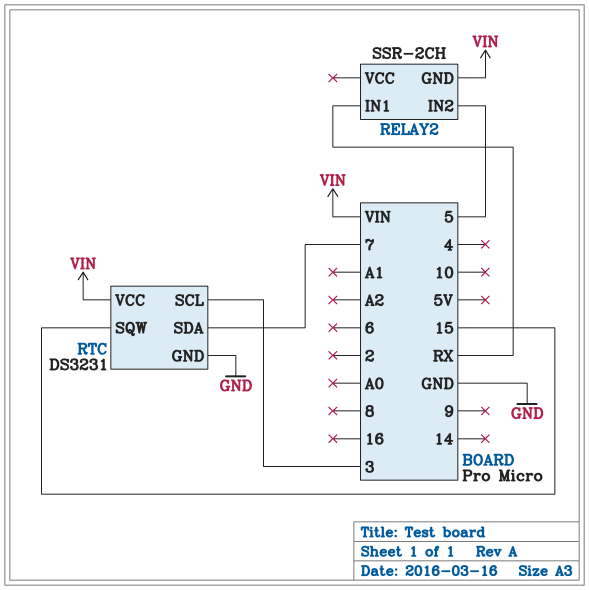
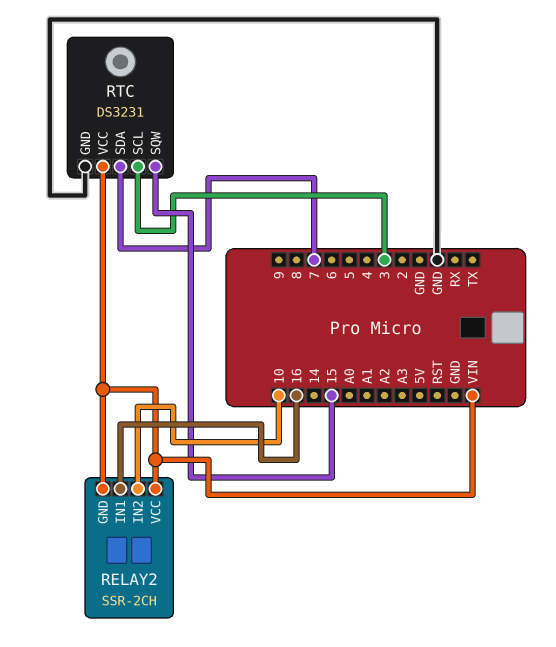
RELAY2 pin IN1: RX -> 16
RELAY2 pin IN2: 5 -> 10
RELAY2 pin VCC: none -> VIN

